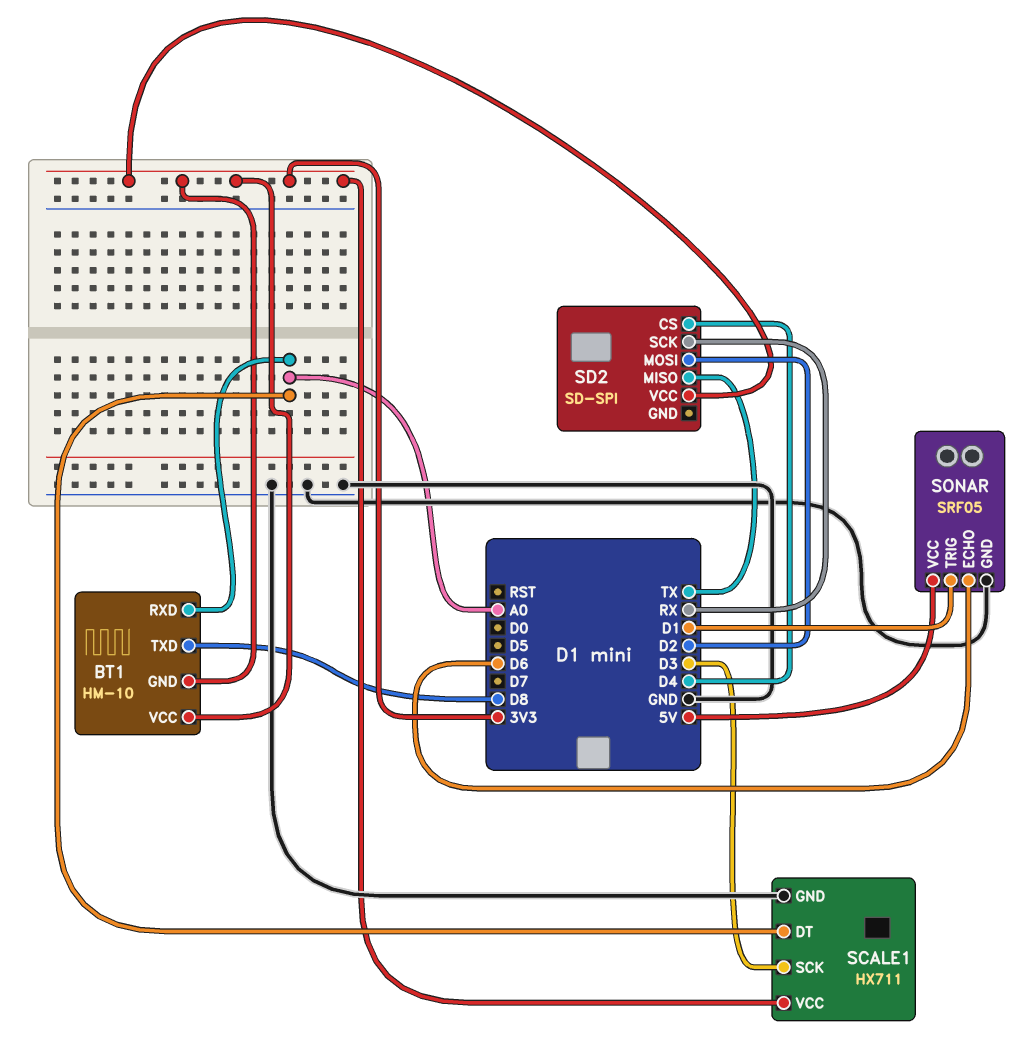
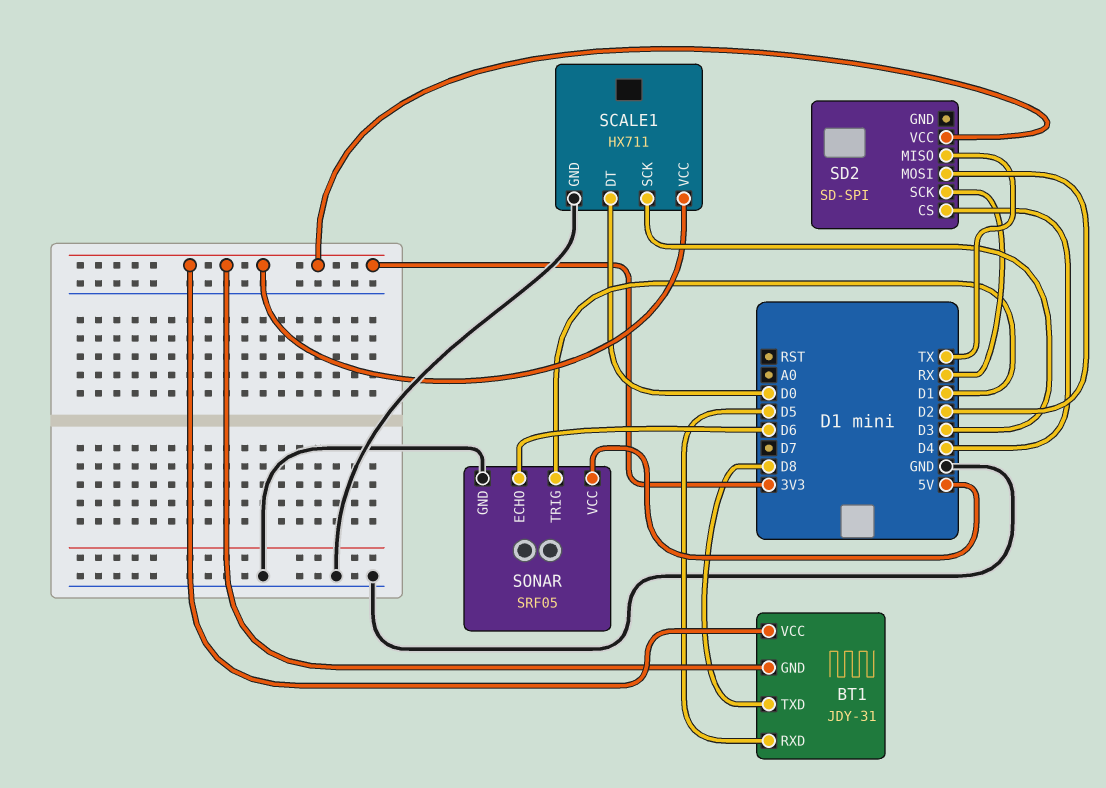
BT1: HM-10 -> JDY-31
BT1 pin RXD: A0 -> D5
SCALE1 pin DT: A0 -> D0

